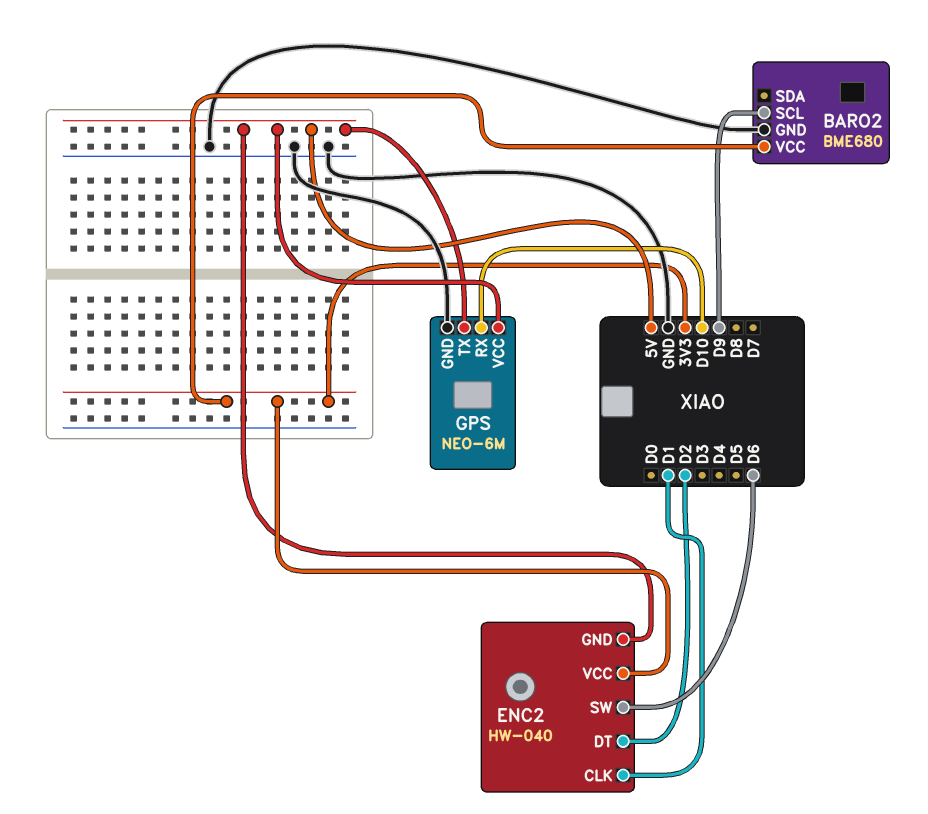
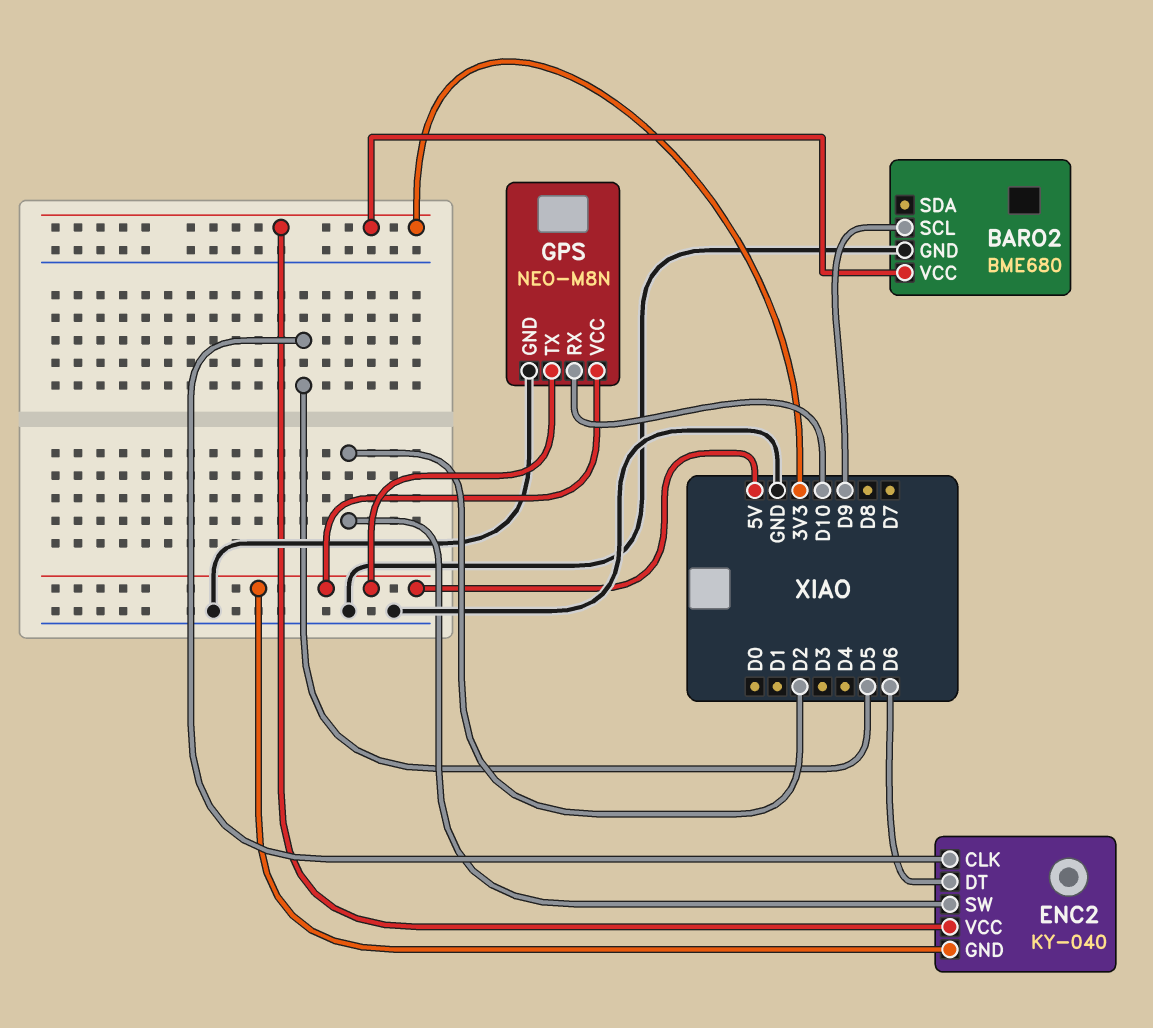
ENC2: HW-040 -> KY-040
ENC2 pin CLK: D1 -> D5
ENC2 pin DT: D2 -> D6
ENC2 pin SW: D6 -> D2
GPS: NEO-6M -> NEO-M8N

